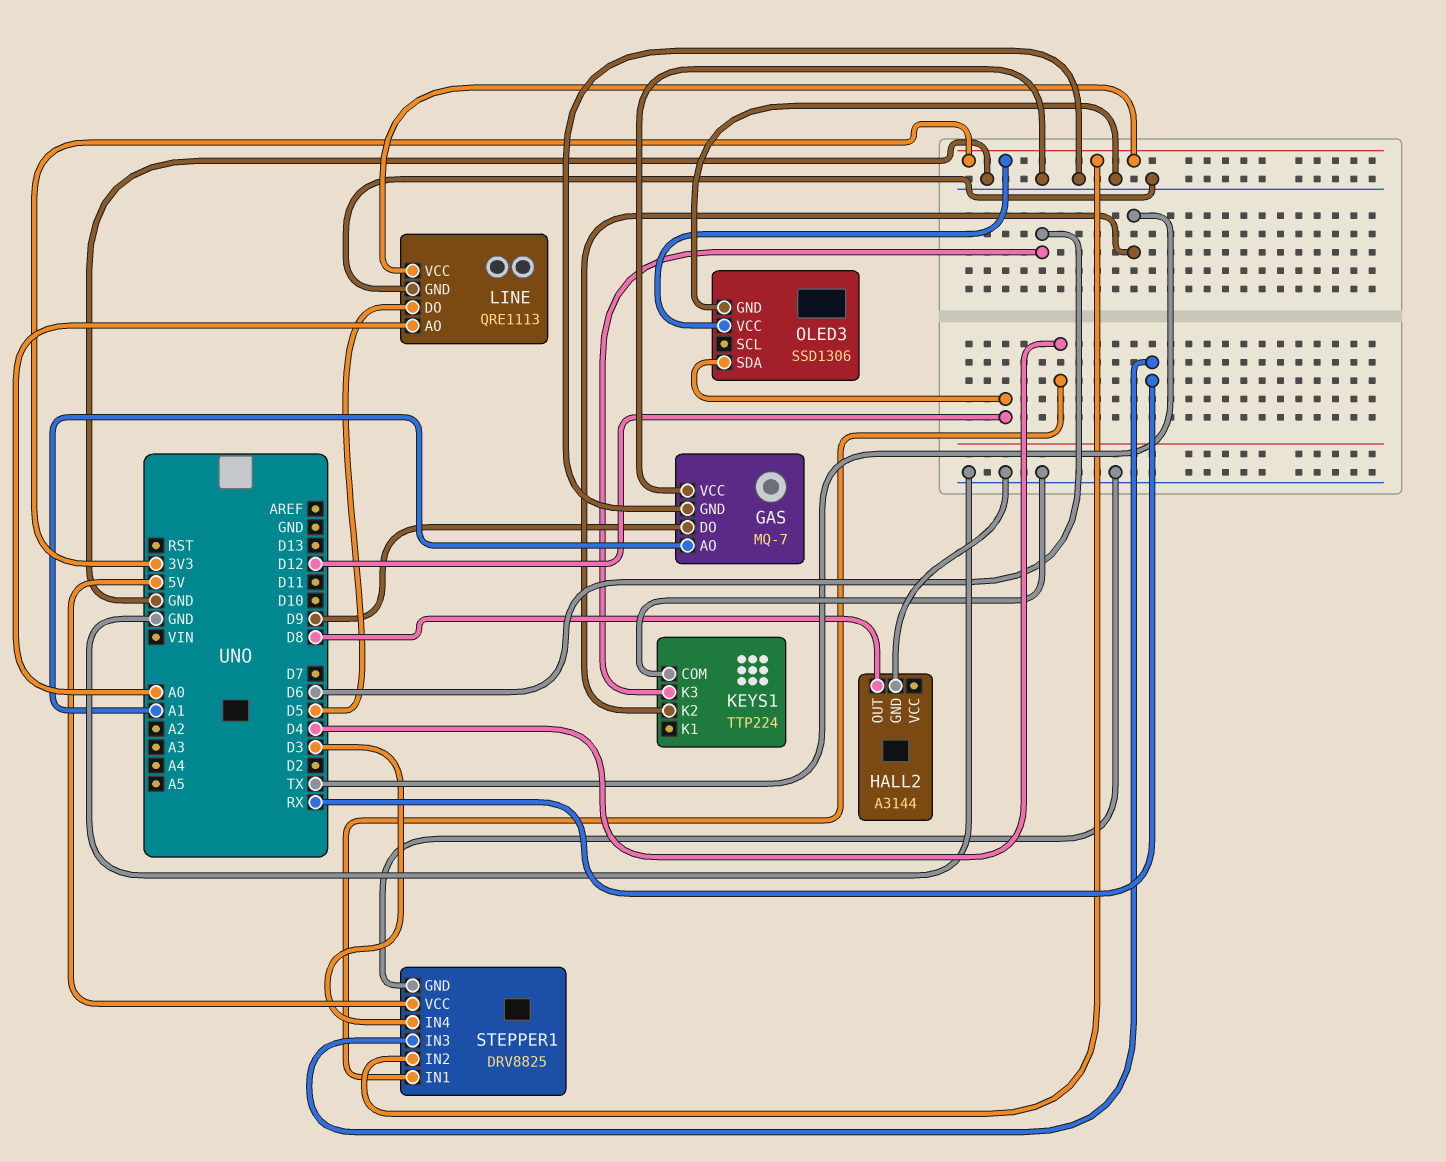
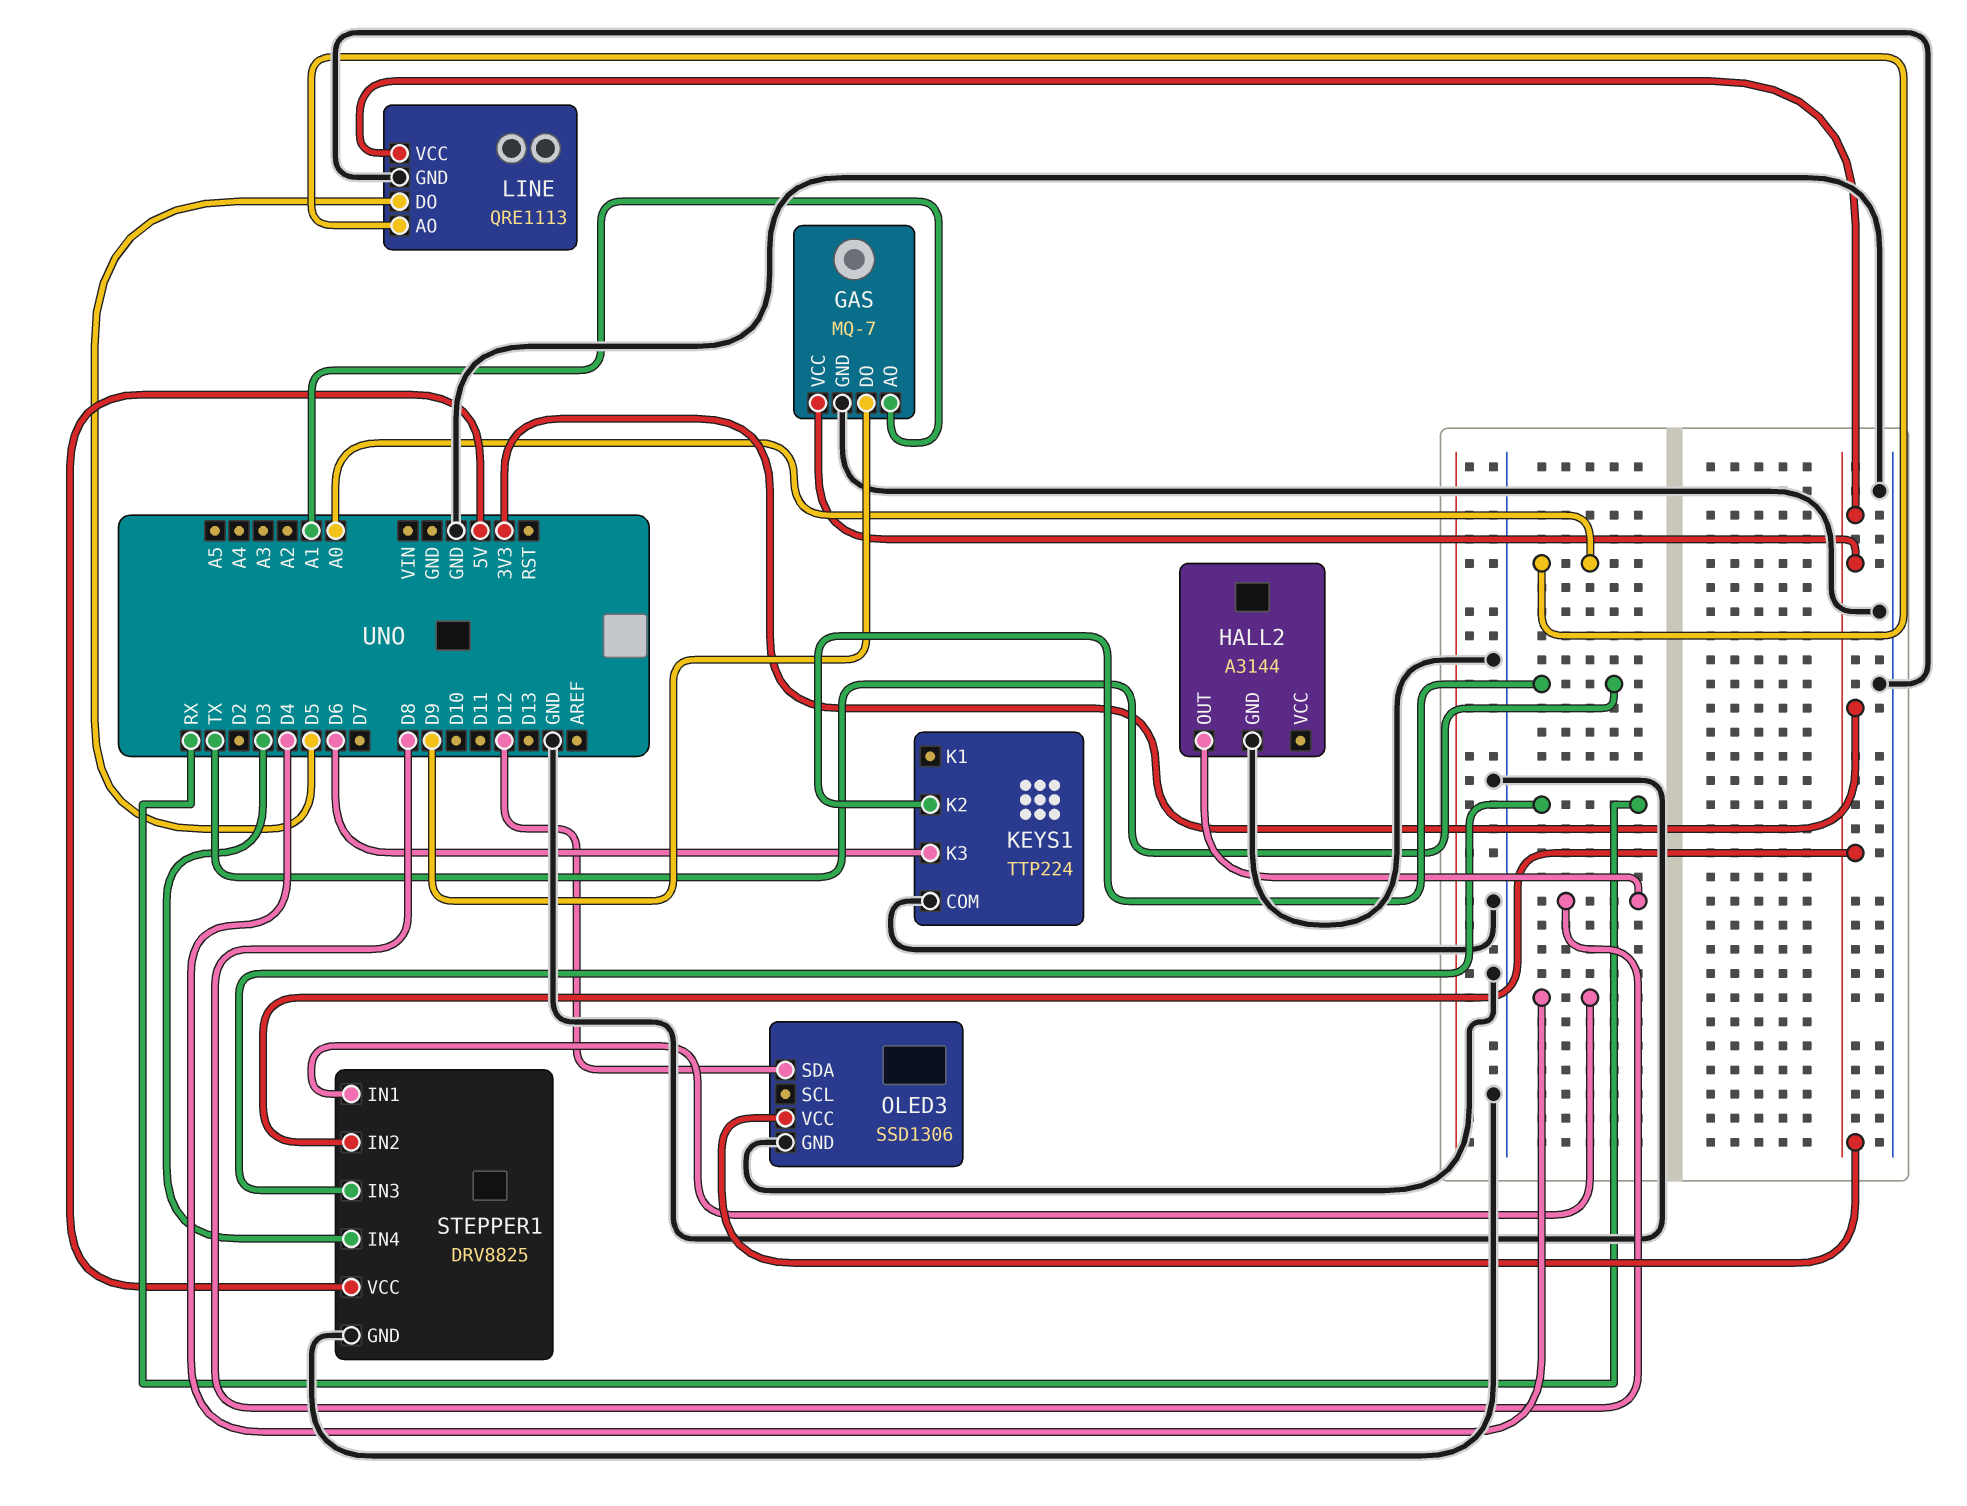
GAS pin VCC: GND -> 3V3

